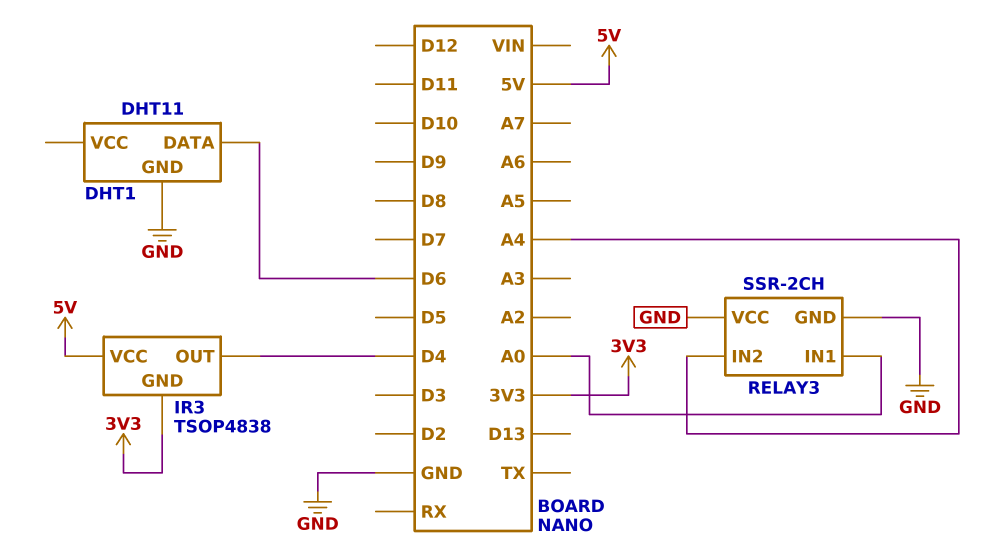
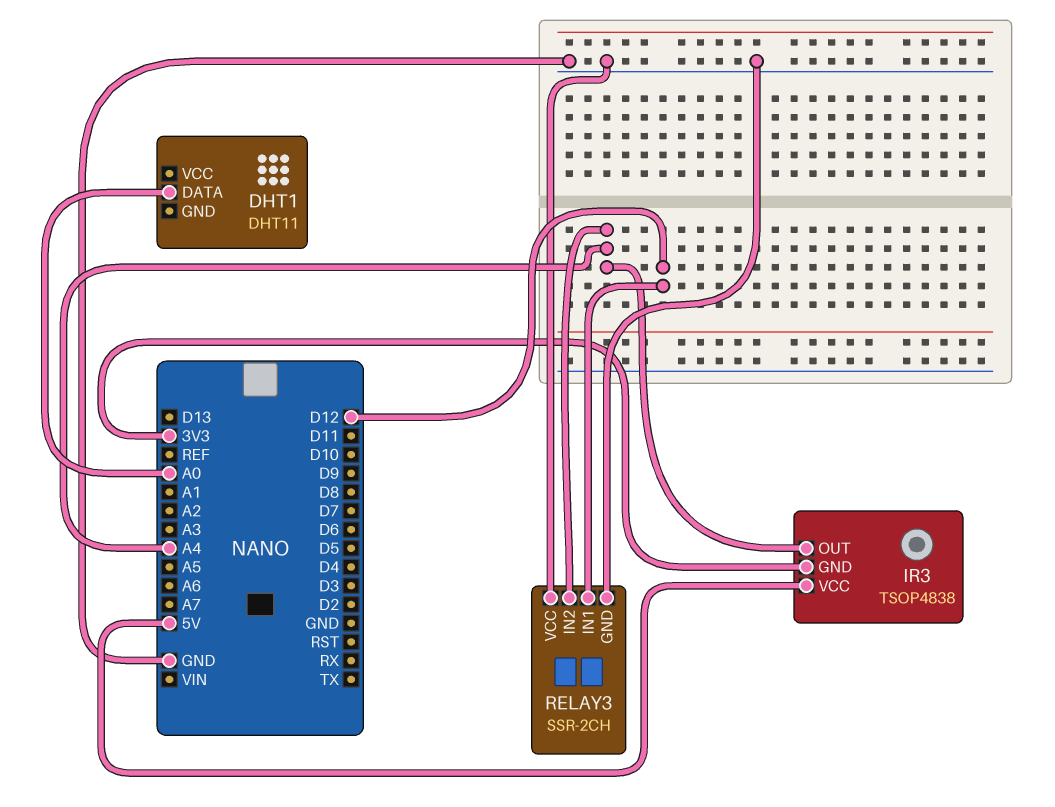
DHT1 pin DATA: D6 -> A0
DHT1 pin GND: GND -> none
IR3 pin OUT: D4 -> A4
RELAY3 pin IN1: A0 -> D12

